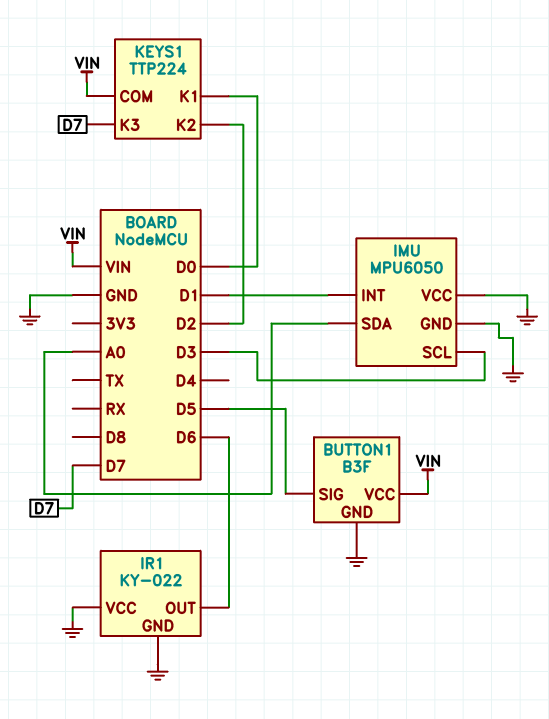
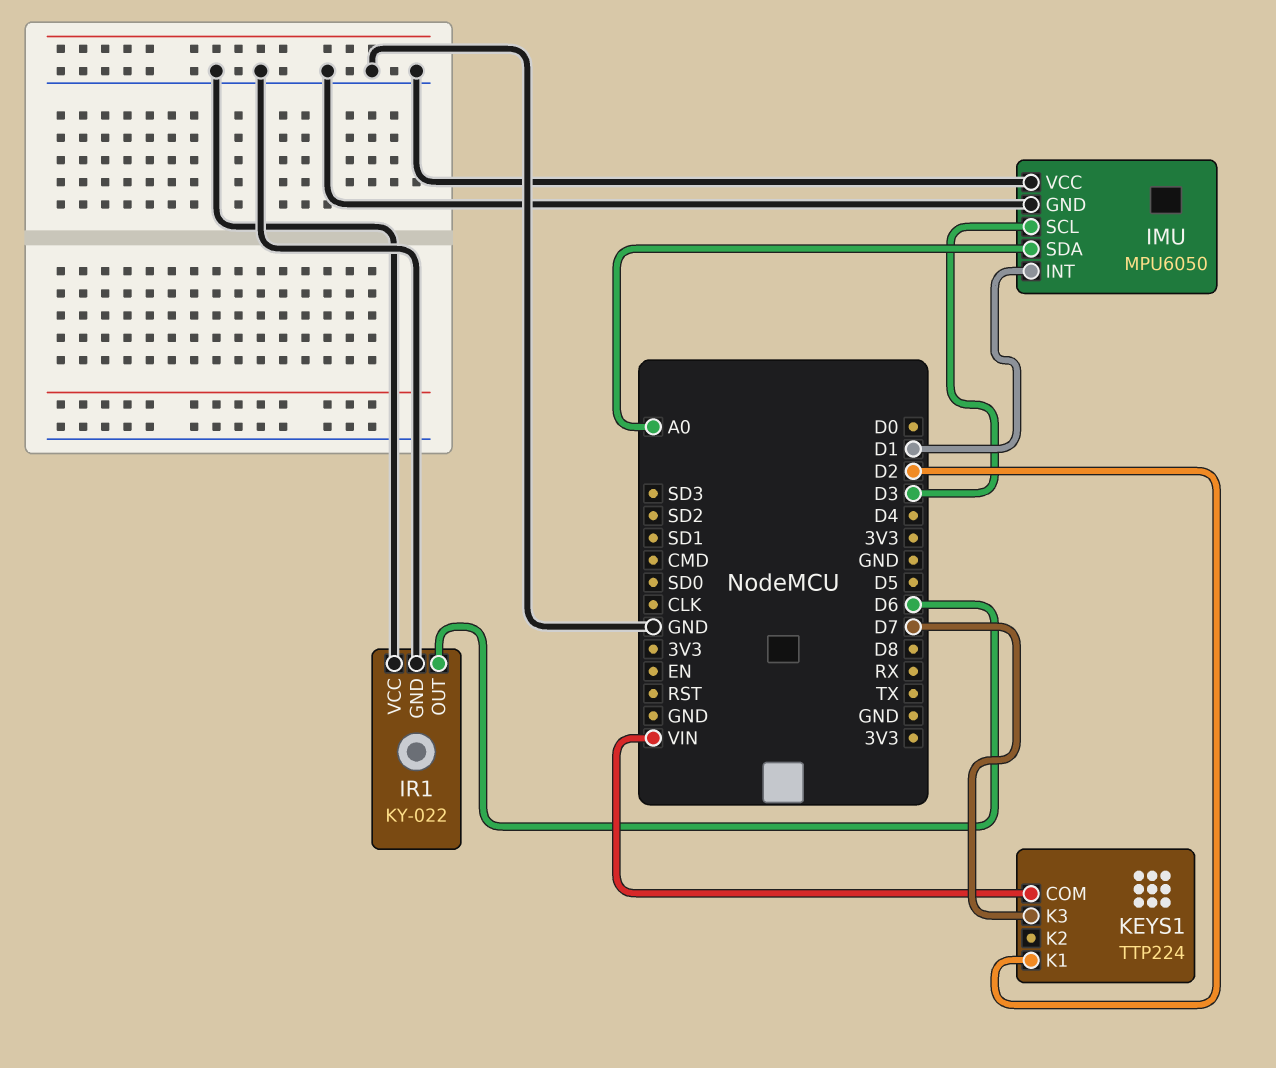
BUTTON1: B3F -> none
BUTTON1 pin GND: GND -> none
BUTTON1 pin SIG: D5 -> none
BUTTON1 pin VCC: VIN -> none
KEYS1 pin K1: D0 -> D2
KEYS1 pin K2: D2 -> none

